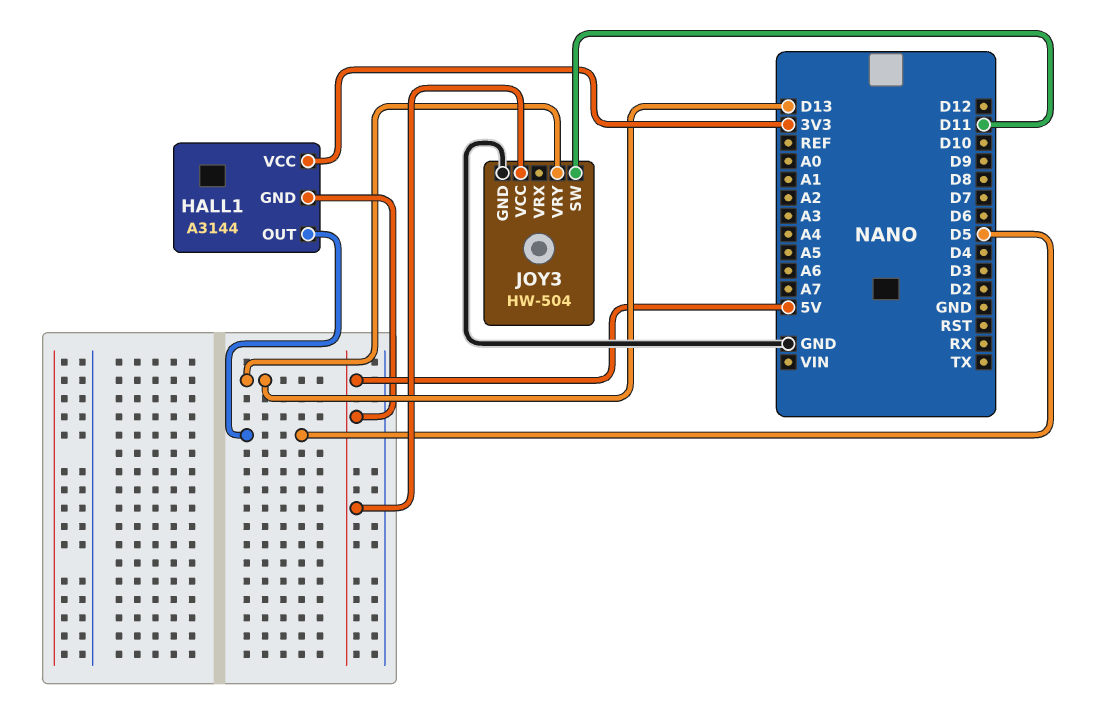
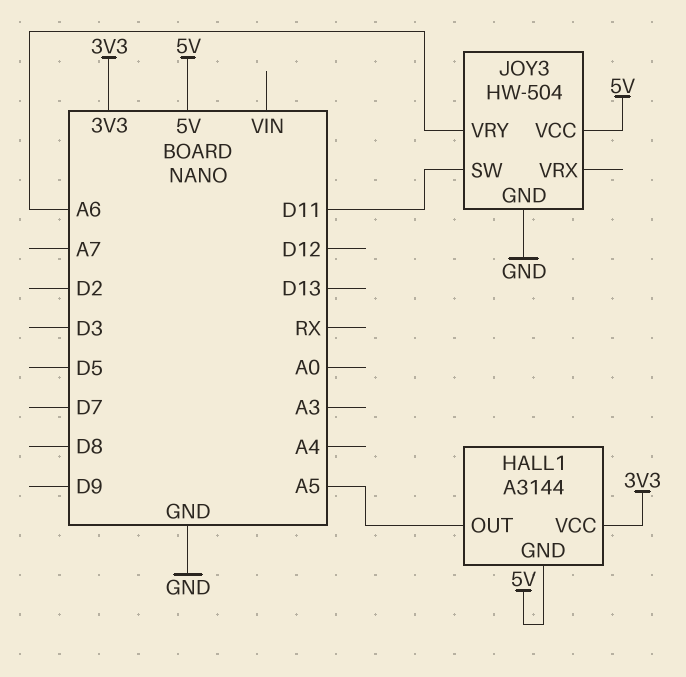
HALL1 pin OUT: D5 -> A5
JOY3 pin VRY: D13 -> A6

